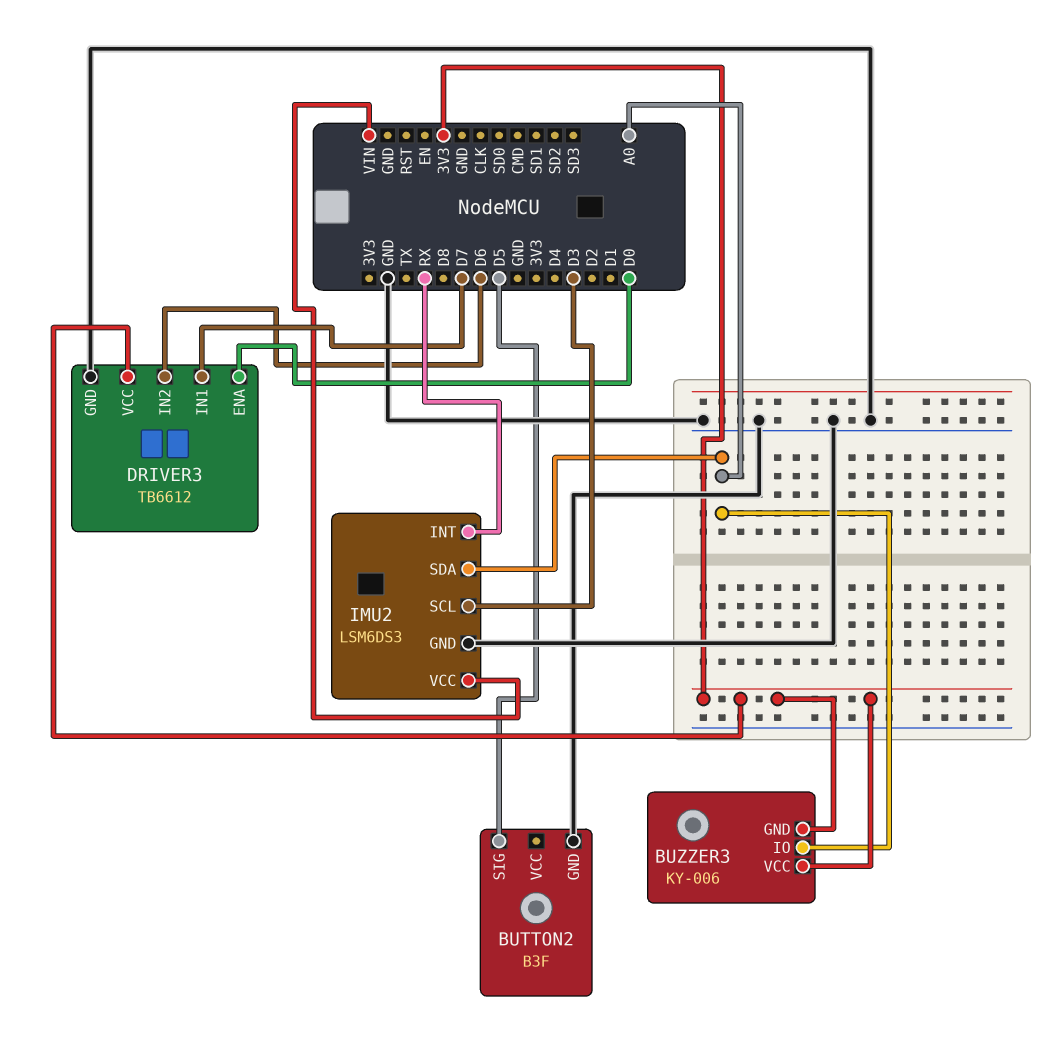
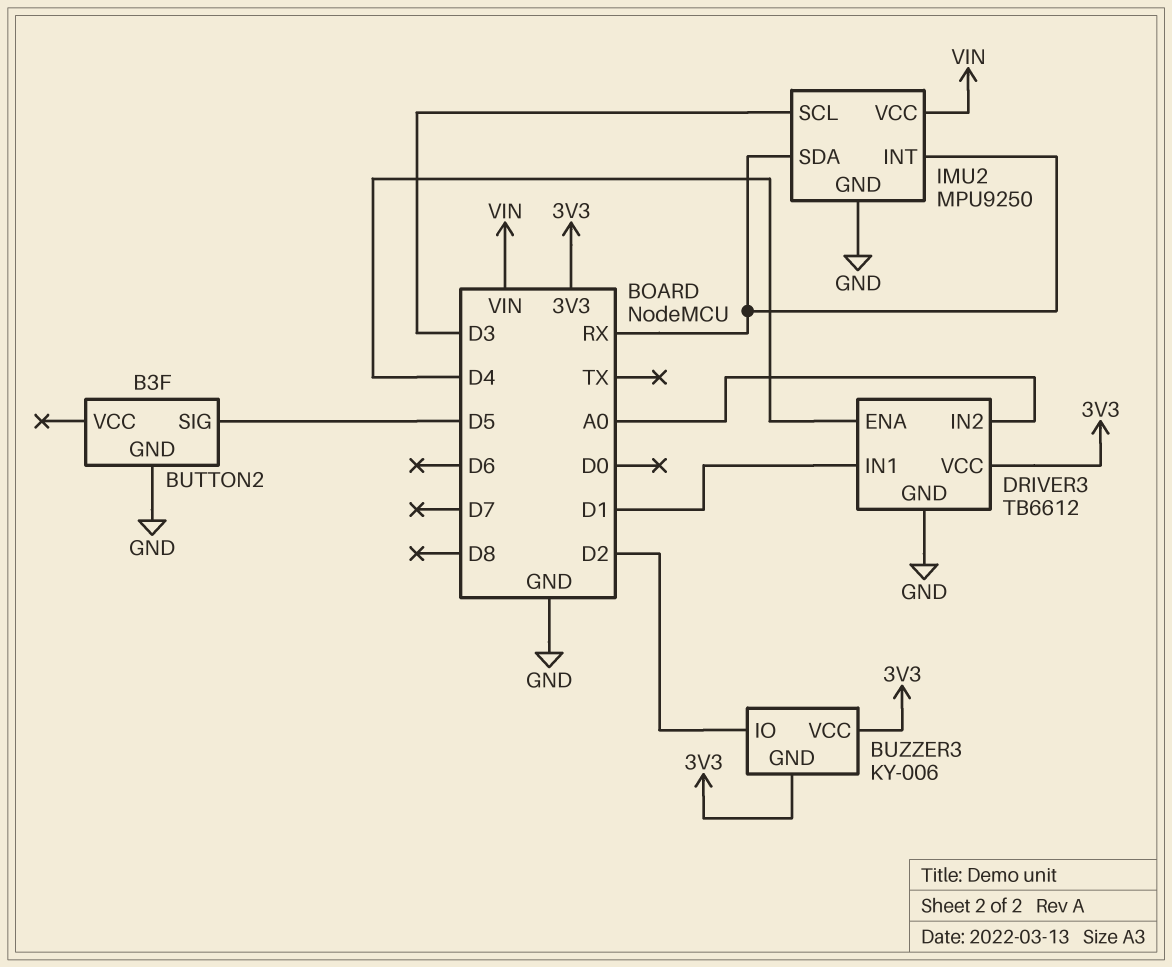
BUZZER3 pin IO: A0 -> D2
DRIVER3 pin ENA: D0 -> D4
DRIVER3 pin IN1: D7 -> D1
DRIVER3 pin IN2: D6 -> A0
IMU2: LSM6DS3 -> MPU9250
IMU2 pin SDA: A0 -> RX

